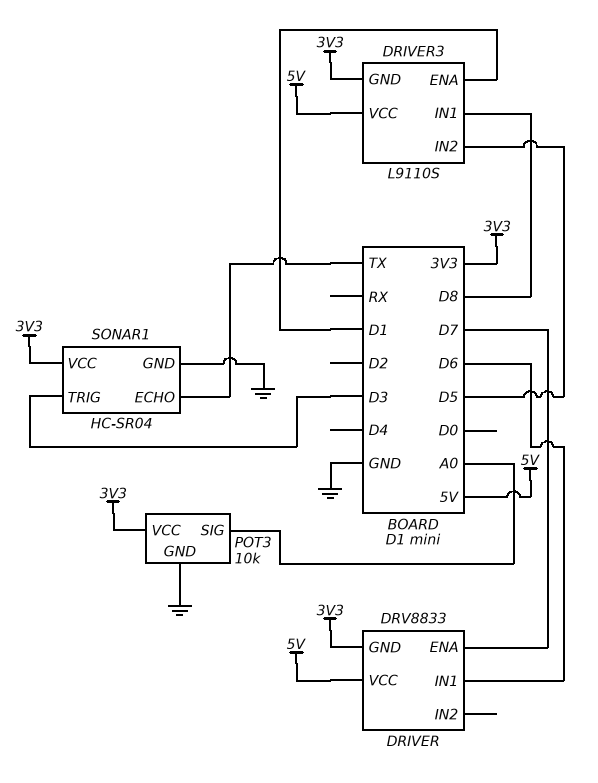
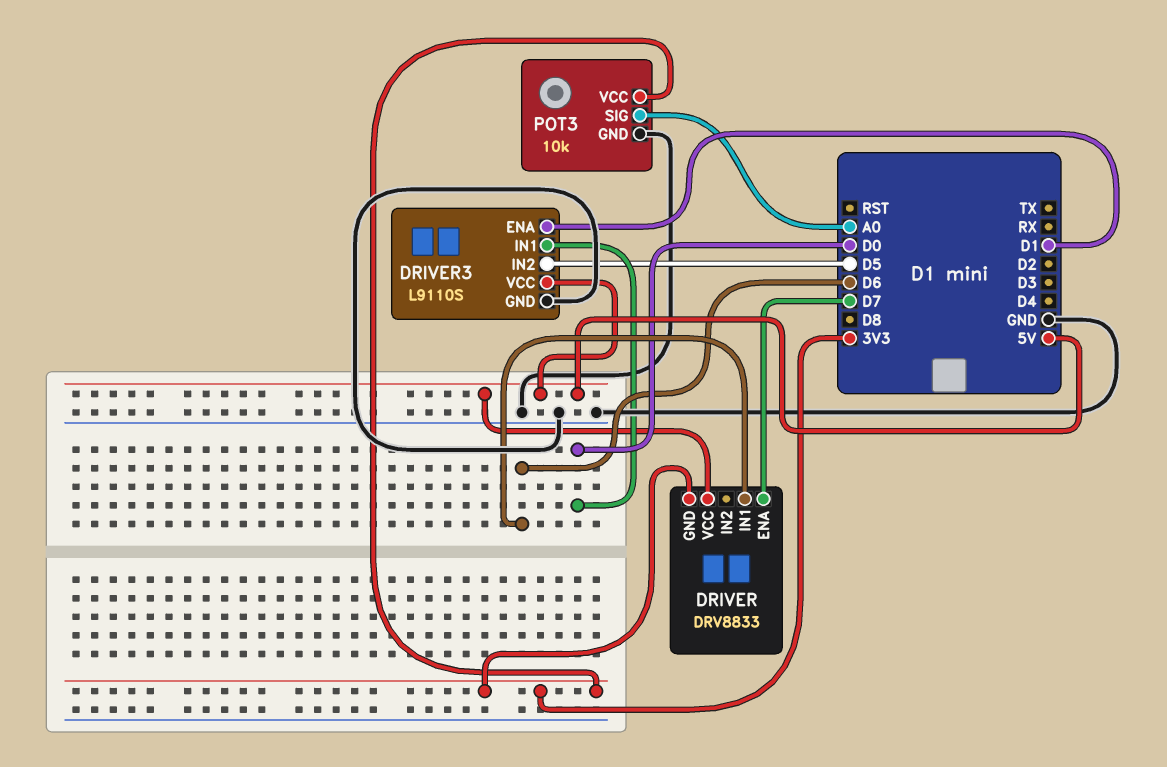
DRIVER3 pin GND: 3V3 -> GND
DRIVER3 pin IN1: D8 -> D0
SONAR1: HC-SR04 -> none
SONAR1 pin ECHO: TX -> none
SONAR1 pin GND: GND -> none
SONAR1 pin TRIG: D3 -> none
SONAR1 pin VCC: 3V3 -> none

